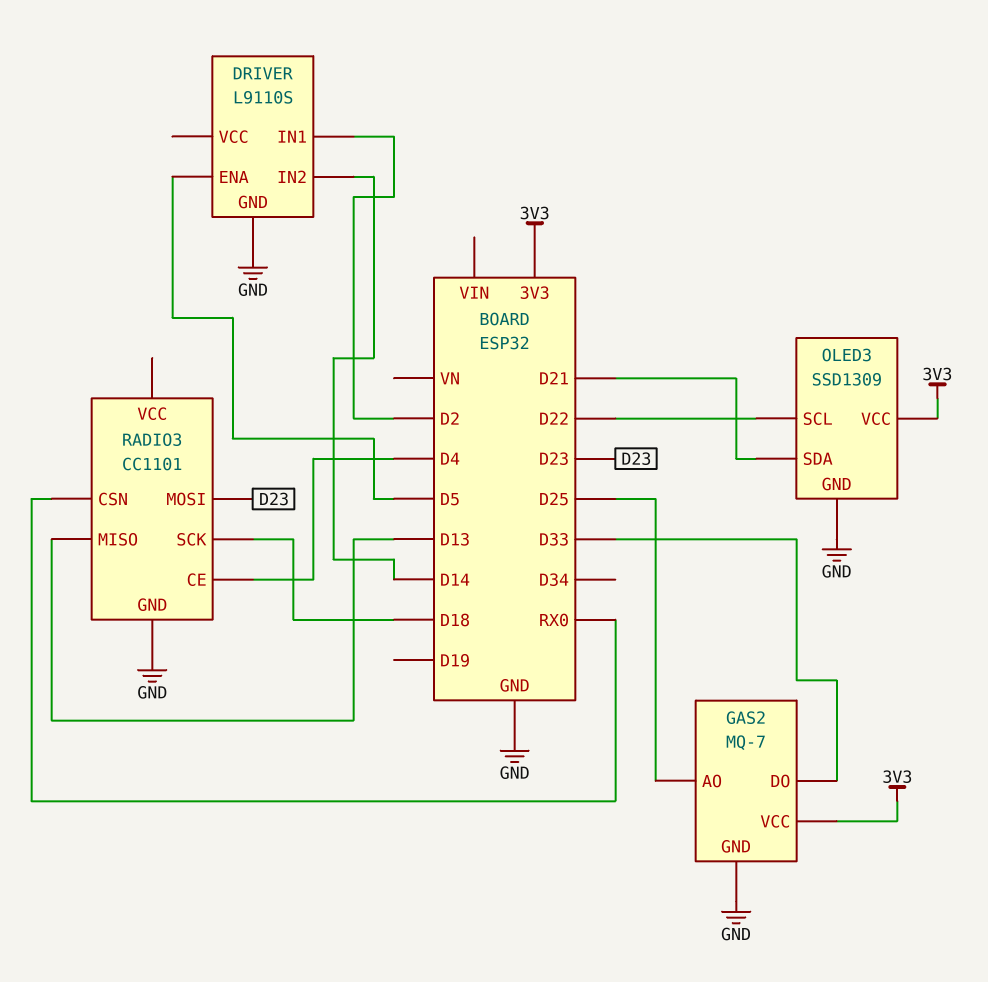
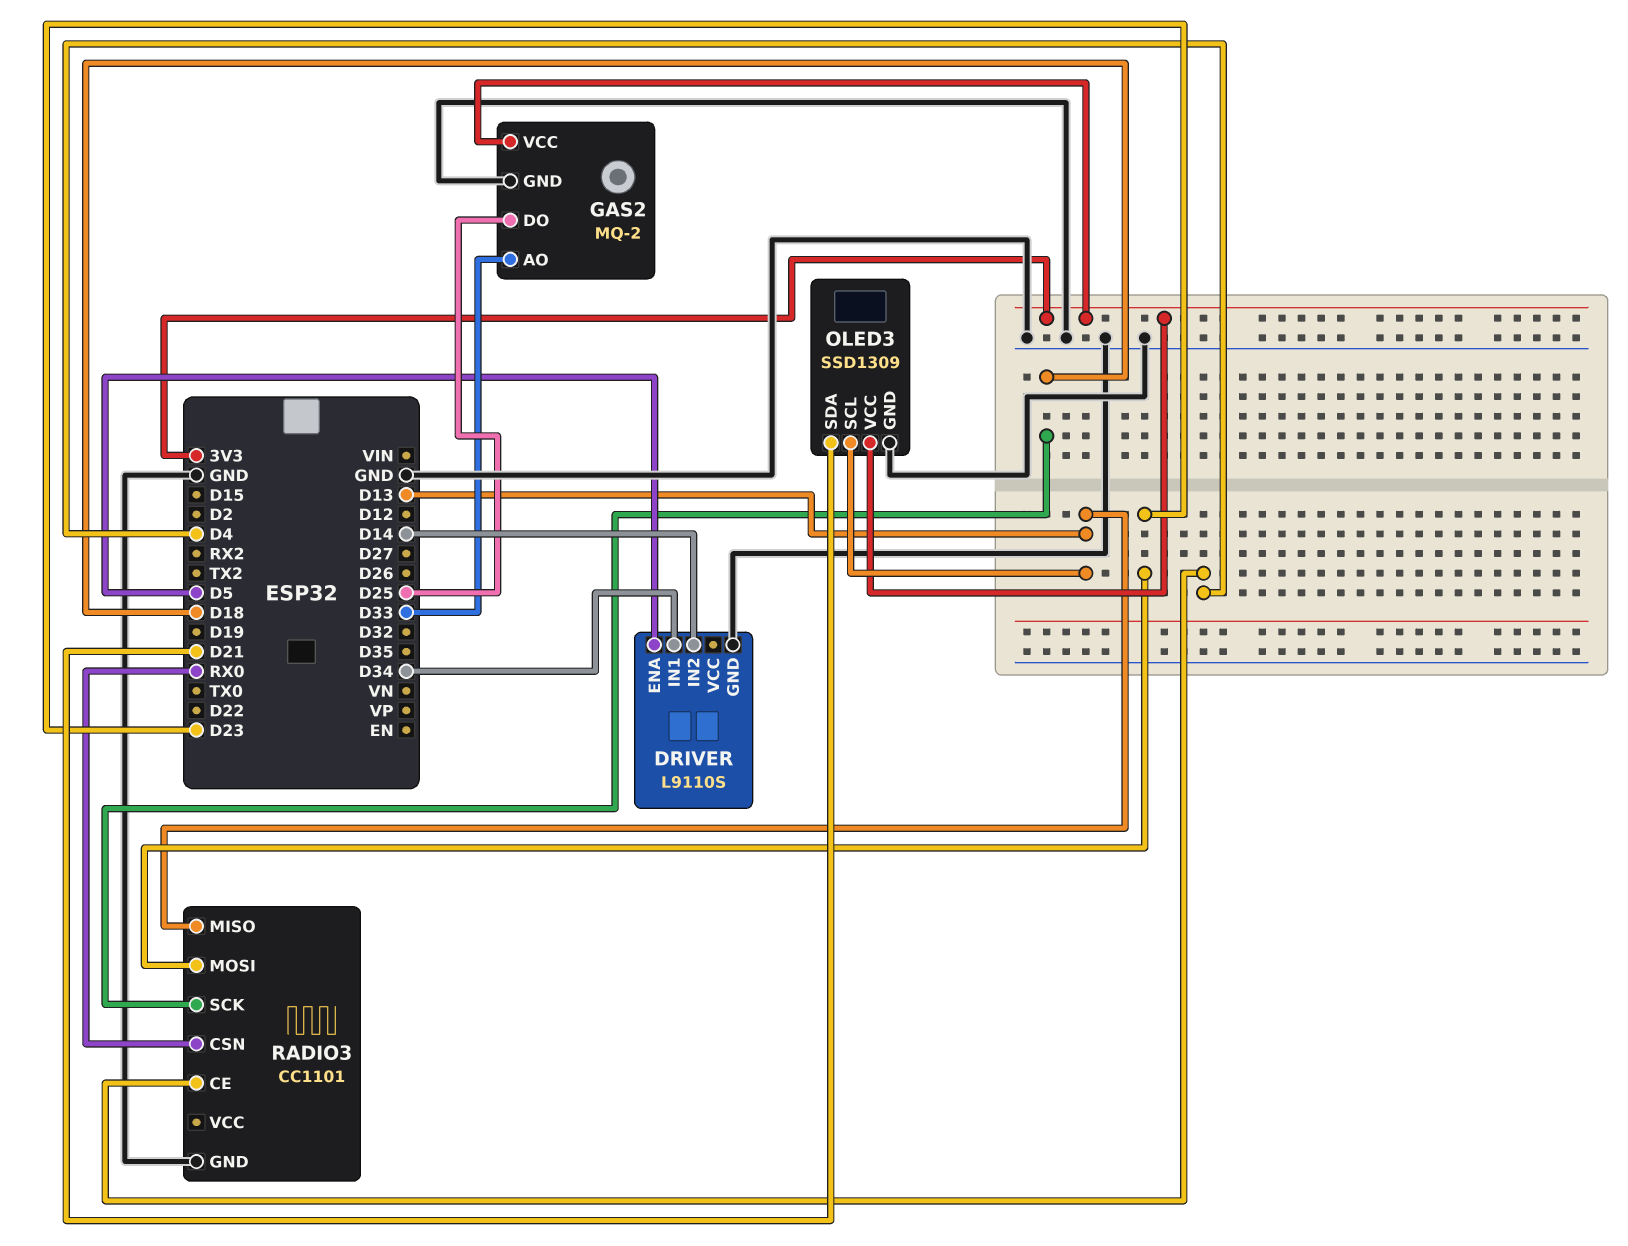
DRIVER pin IN1: D2 -> D34
GAS2: MQ-7 -> MQ-2
GAS2 pin AO: D25 -> D33
GAS2 pin DO: D33 -> D25
OLED3 pin SCL: D22 -> D13

